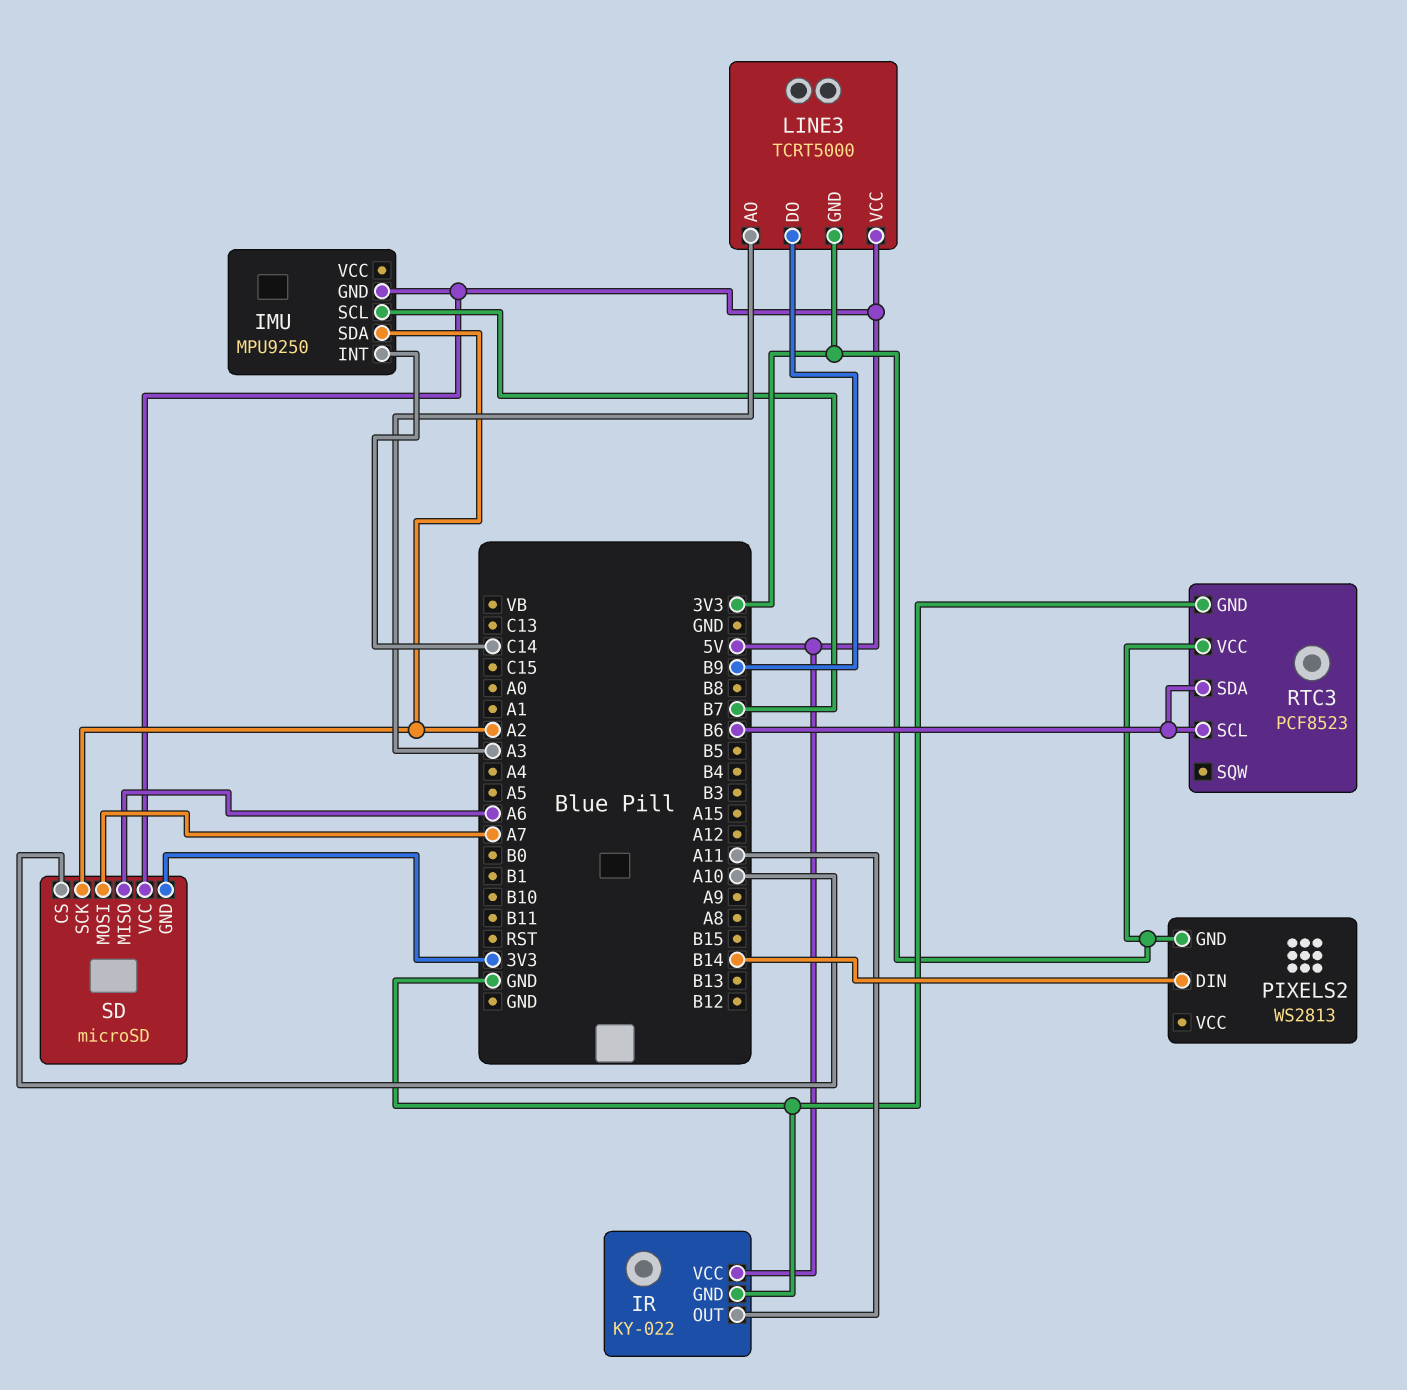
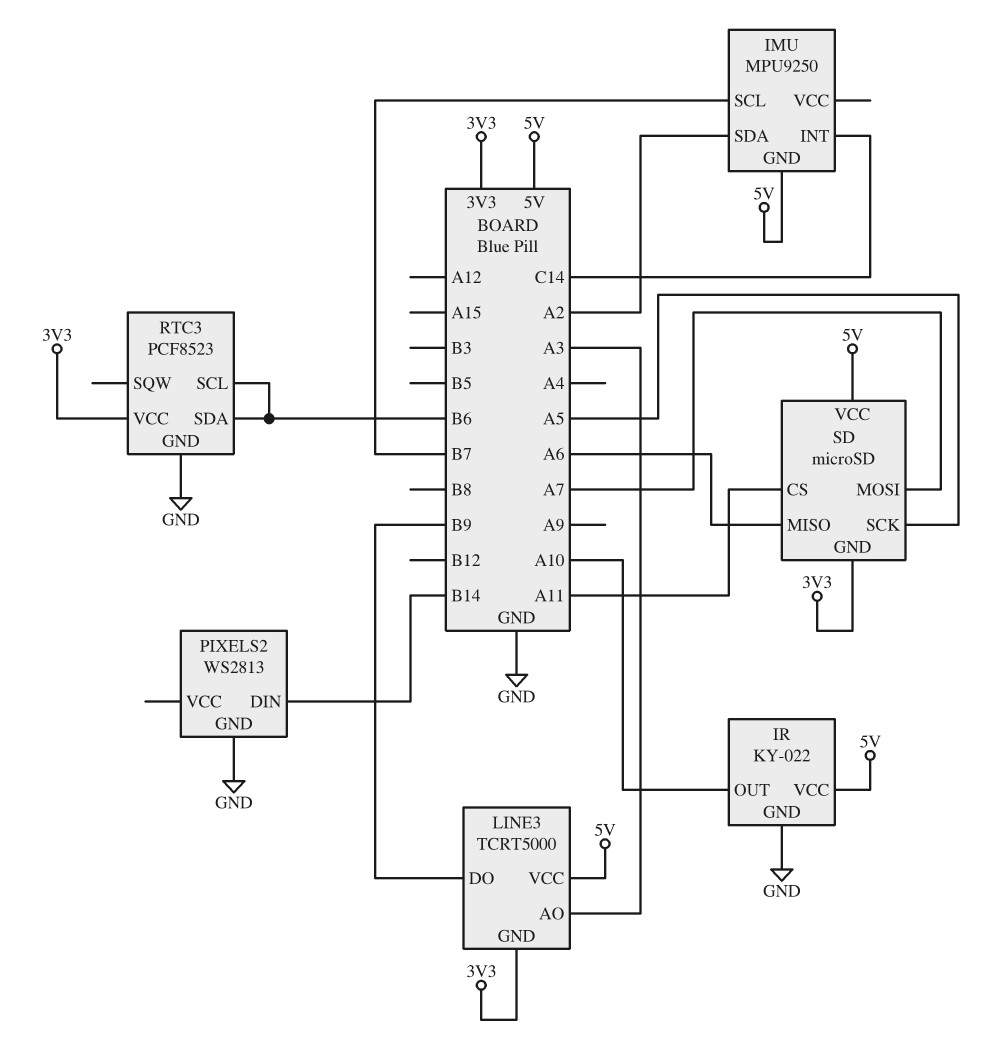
IR pin OUT: A11 -> A10
PIXELS2 pin GND: 3V3 -> GND
SD pin CS: A10 -> A11
SD pin SCK: A2 -> A5

